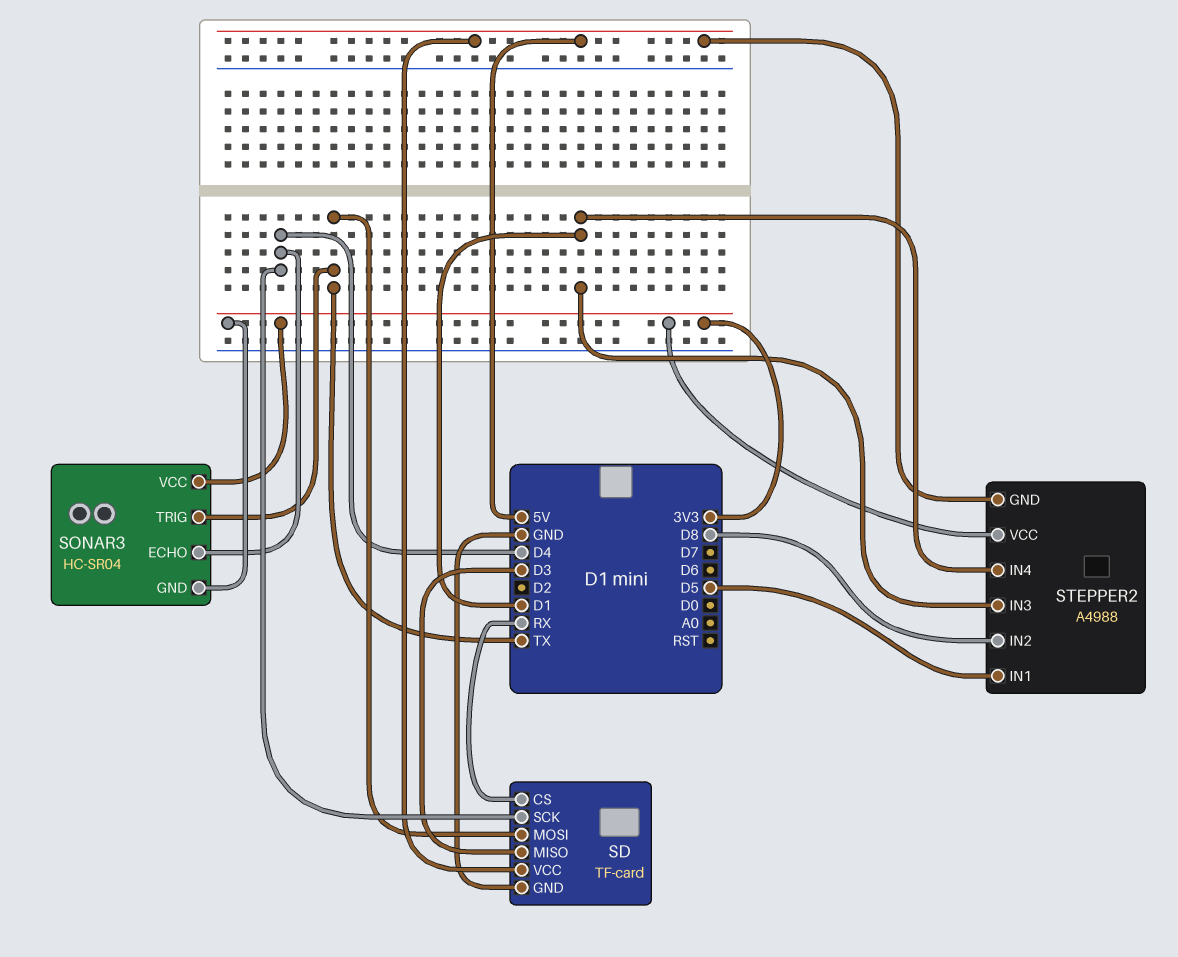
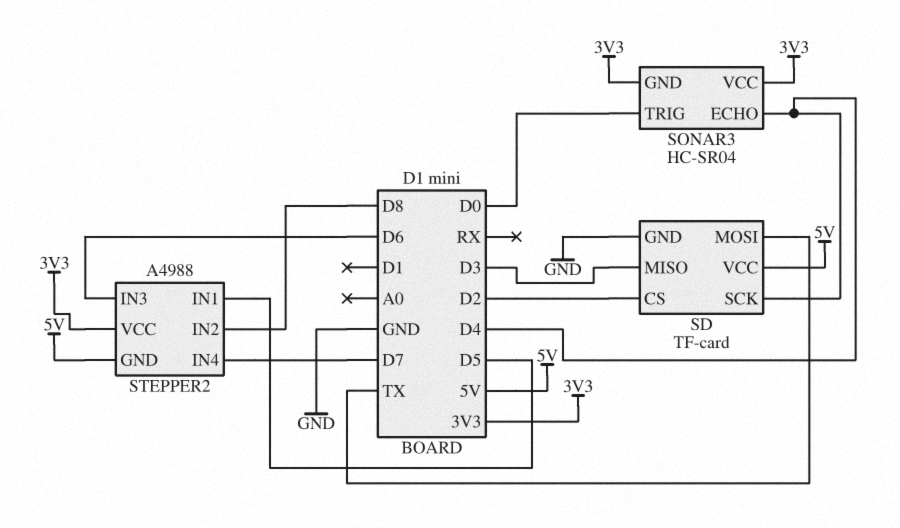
SD pin CS: RX -> D2
SONAR3 pin TRIG: TX -> D0
STEPPER2 pin IN3: D1 -> D6
STEPPER2 pin IN4: D1 -> D7

